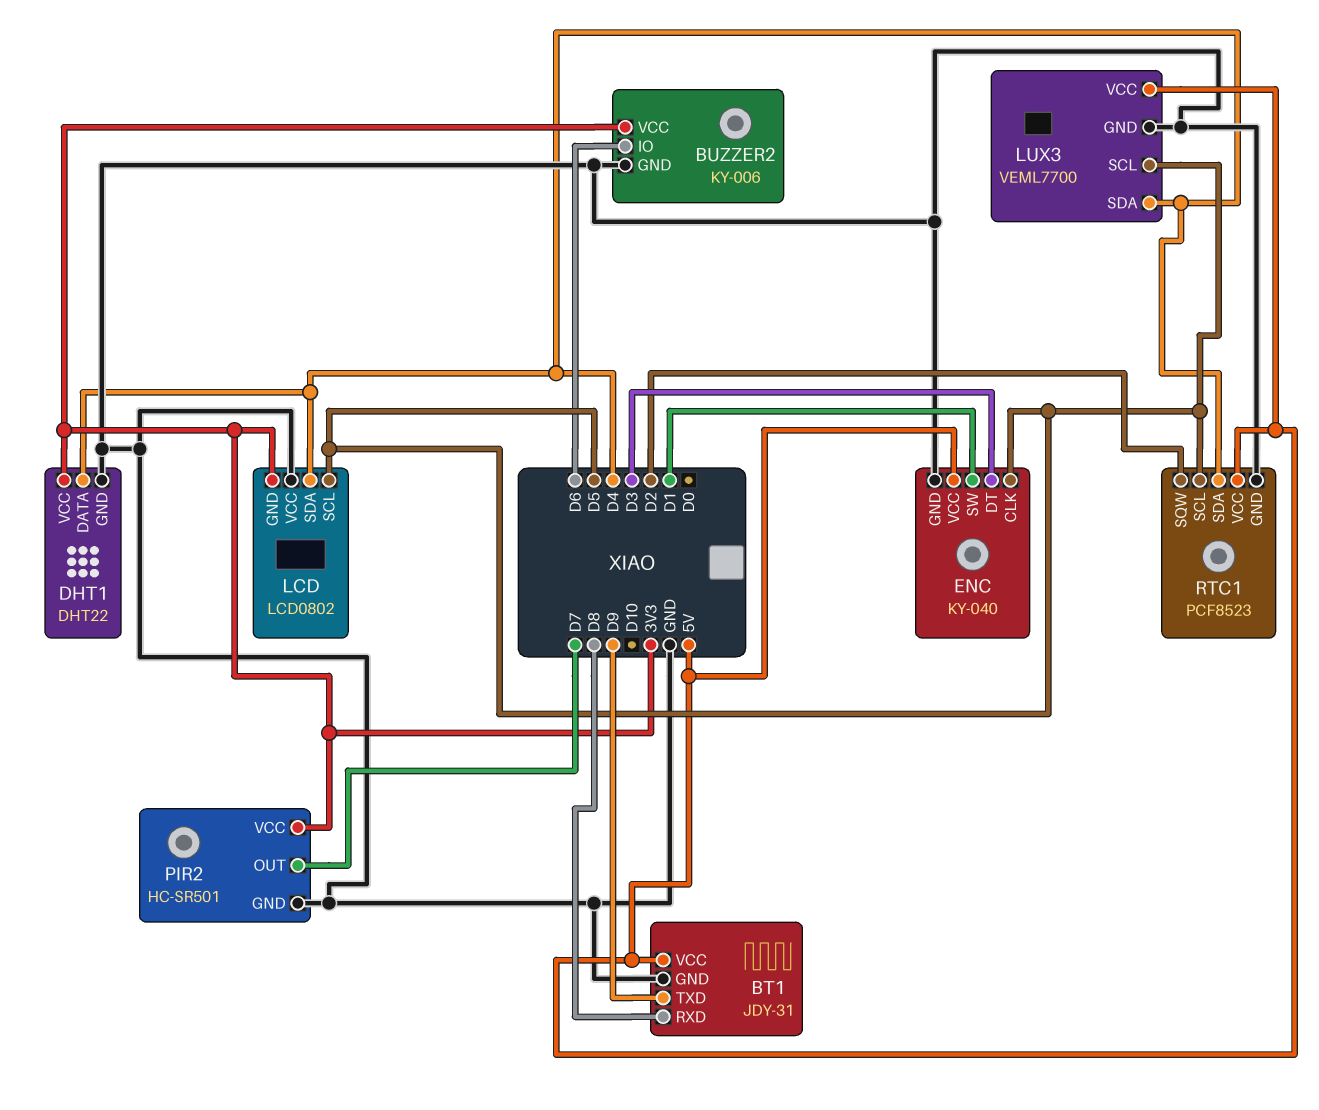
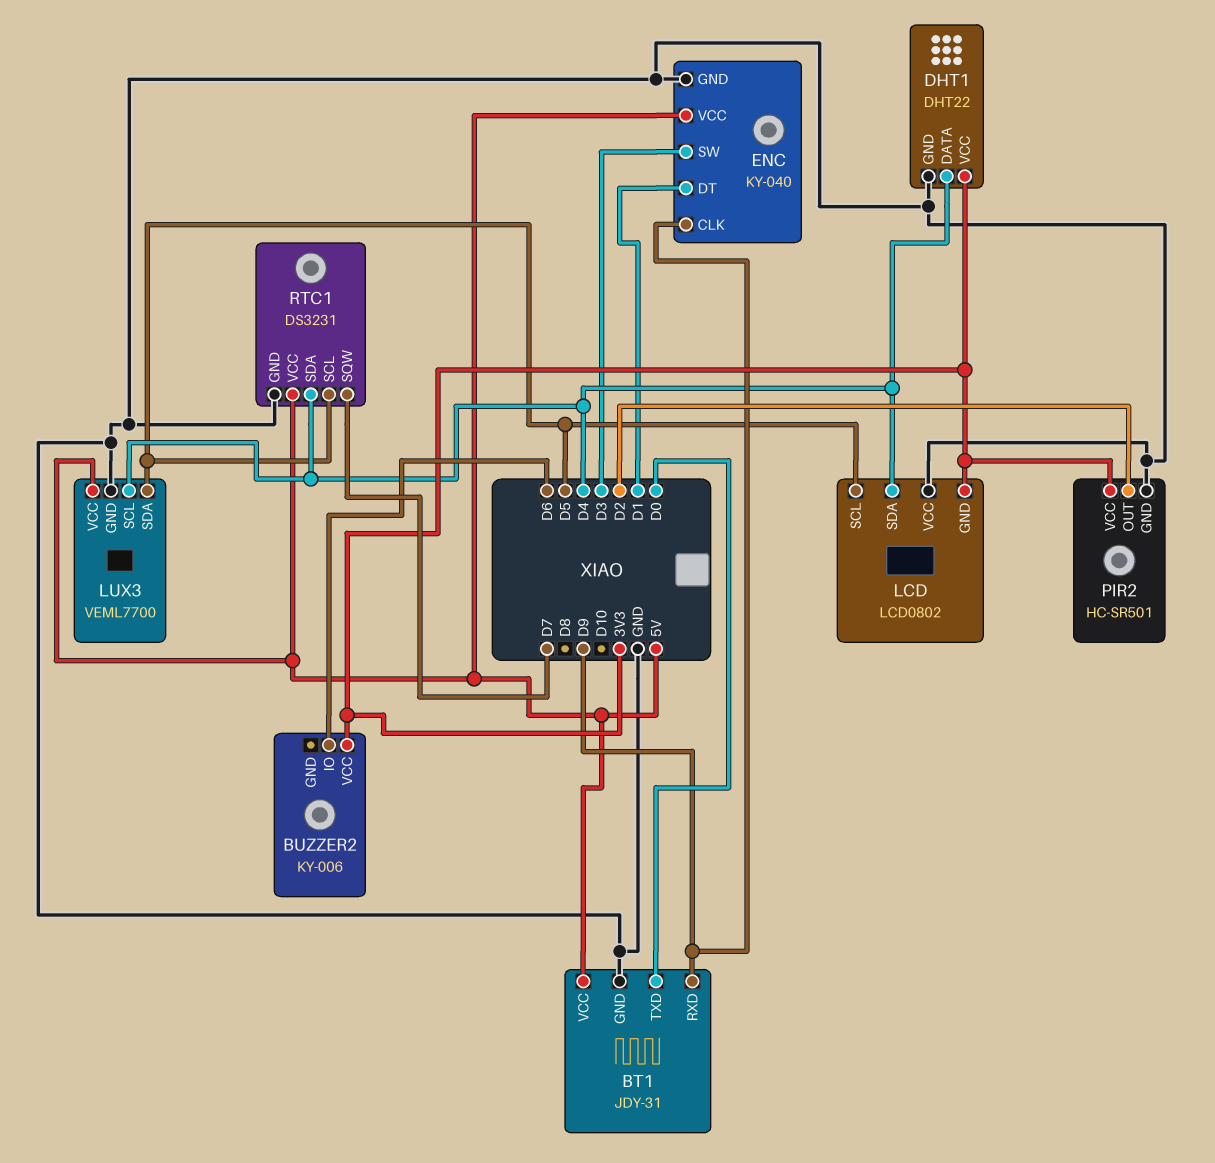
BT1 pin RXD: D8 -> D9
BT1 pin TXD: D9 -> D0
BUZZER2 pin GND: GND -> none
ENC pin CLK: D5 -> D9
ENC pin DT: D3 -> D1
ENC pin SW: D1 -> D3
LUX3 pin SCL: D5 -> D4
LUX3 pin SDA: D4 -> D5
PIR2 pin OUT: D7 -> D2
RTC1: PCF8523 -> DS3231
RTC1 pin SQW: D2 -> D7

